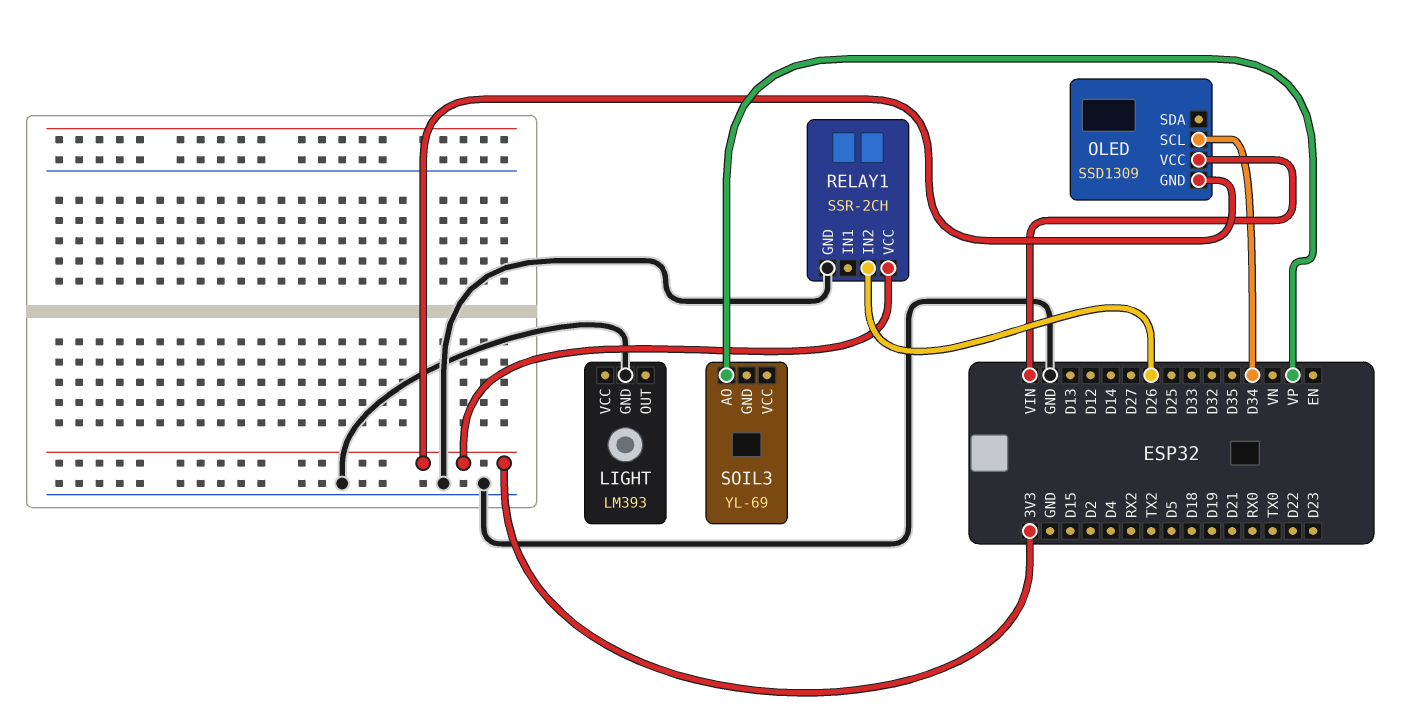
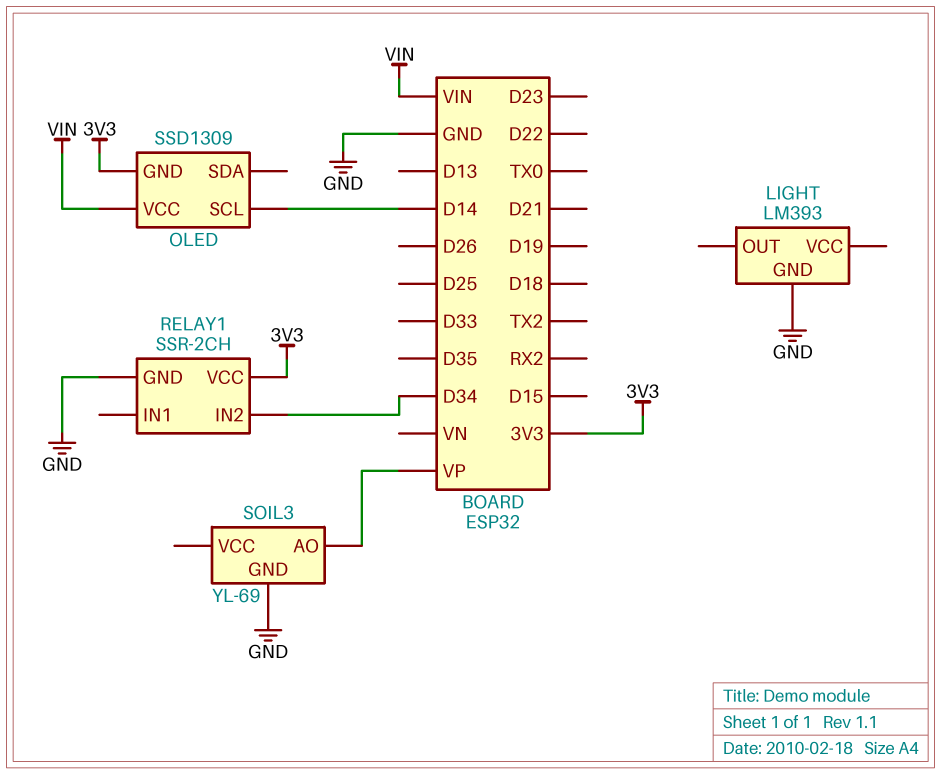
OLED pin SCL: D34 -> D14
RELAY1 pin IN2: D26 -> D34
SOIL3 pin GND: none -> GND

